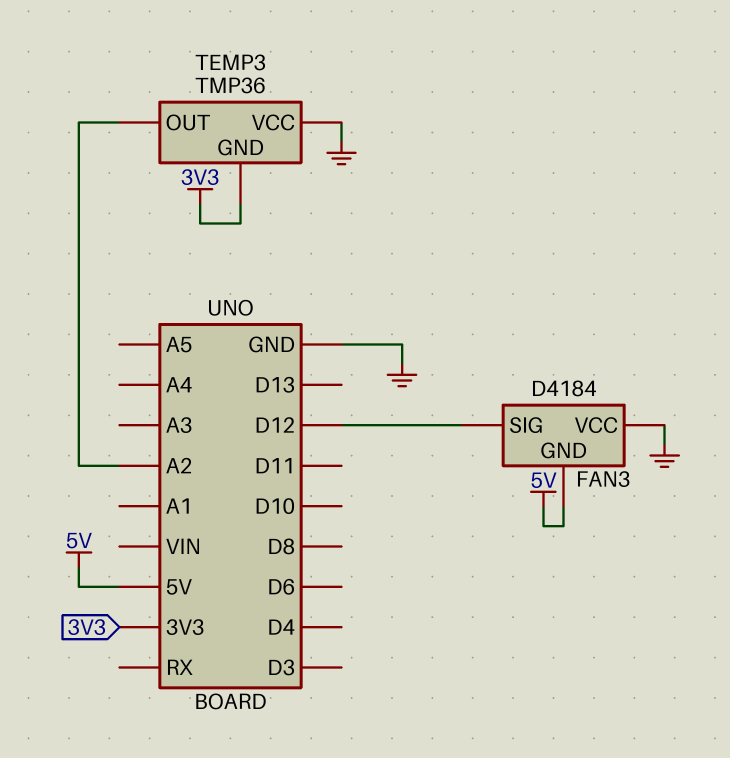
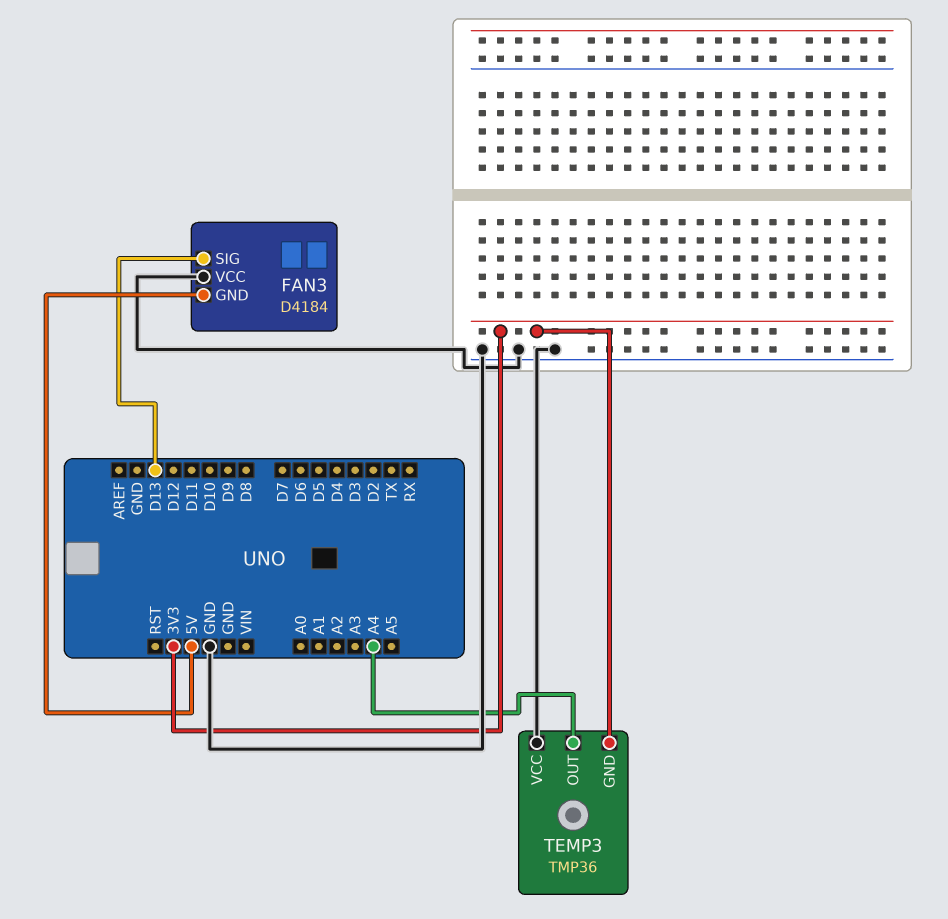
FAN3 pin SIG: D12 -> D13
TEMP3 pin OUT: A2 -> A4

